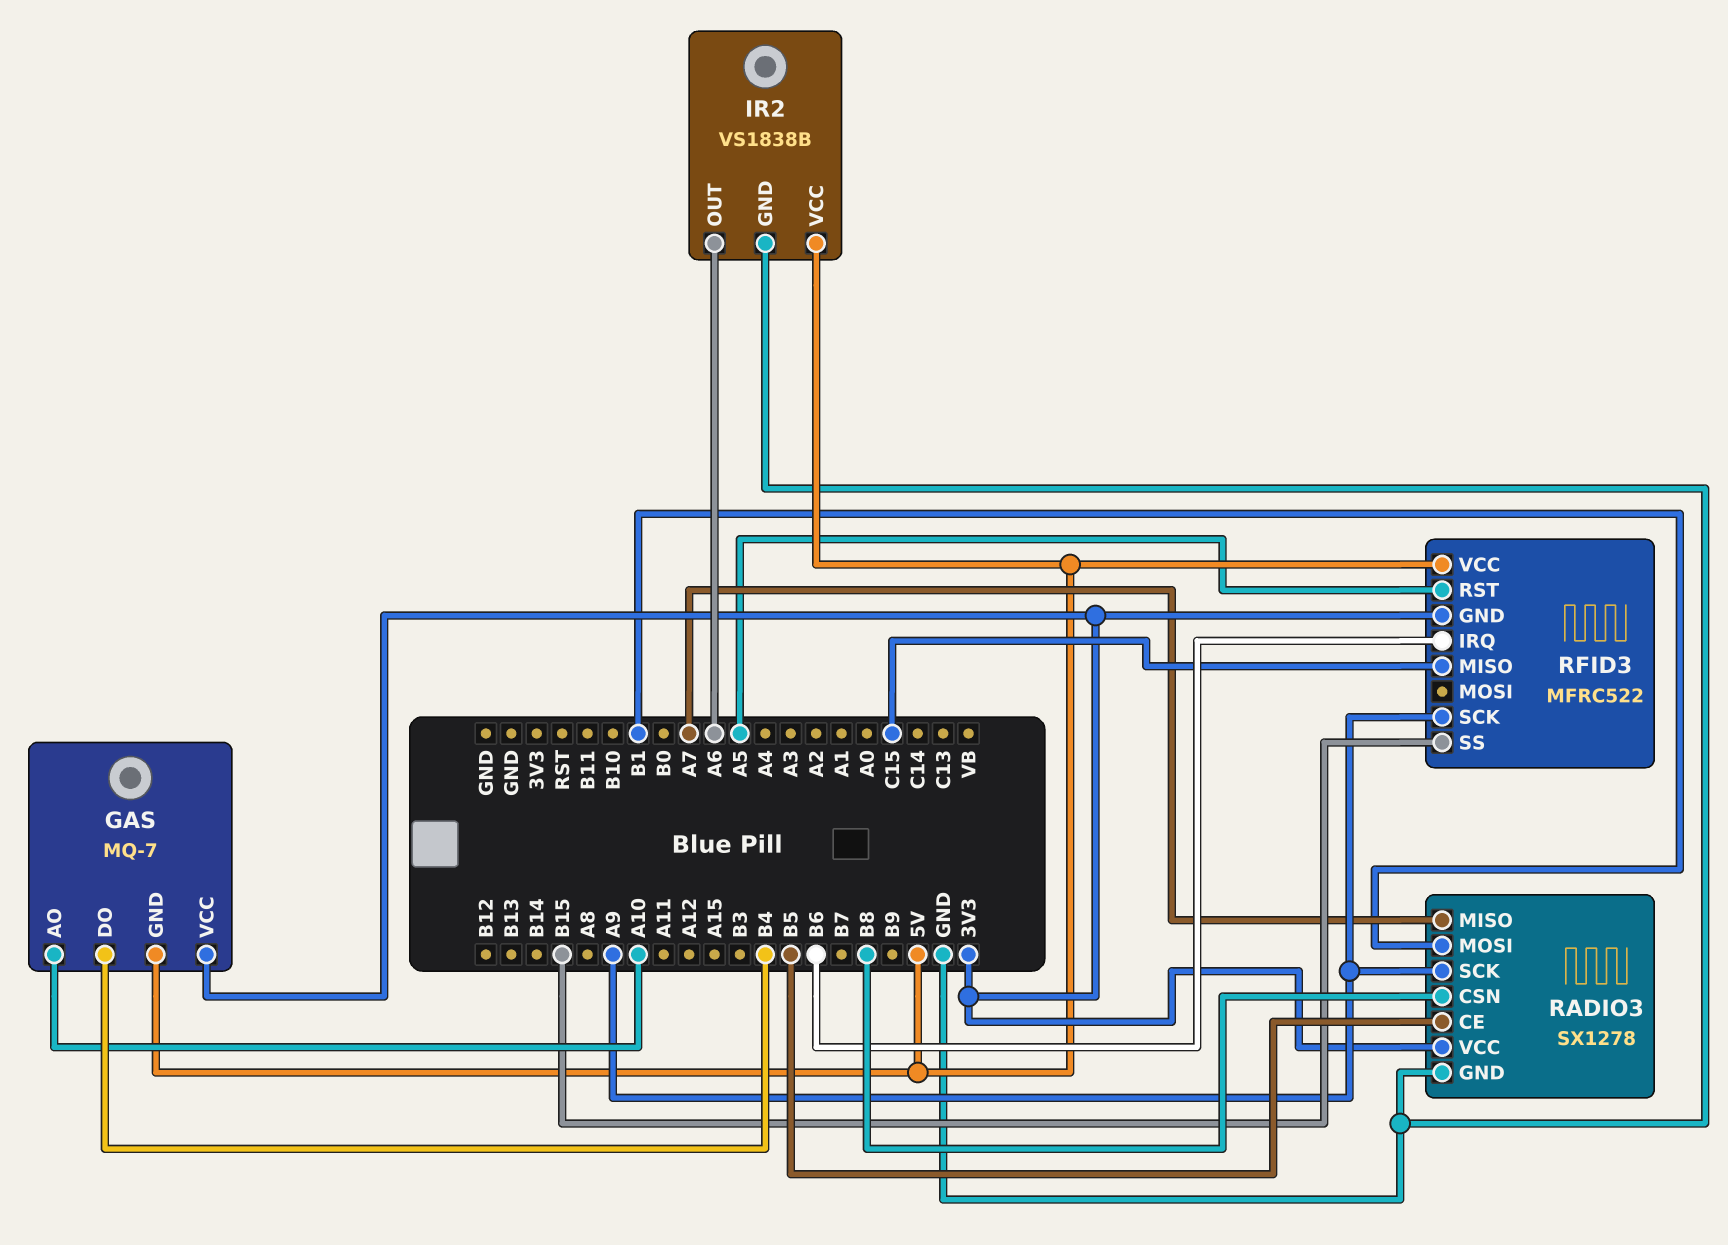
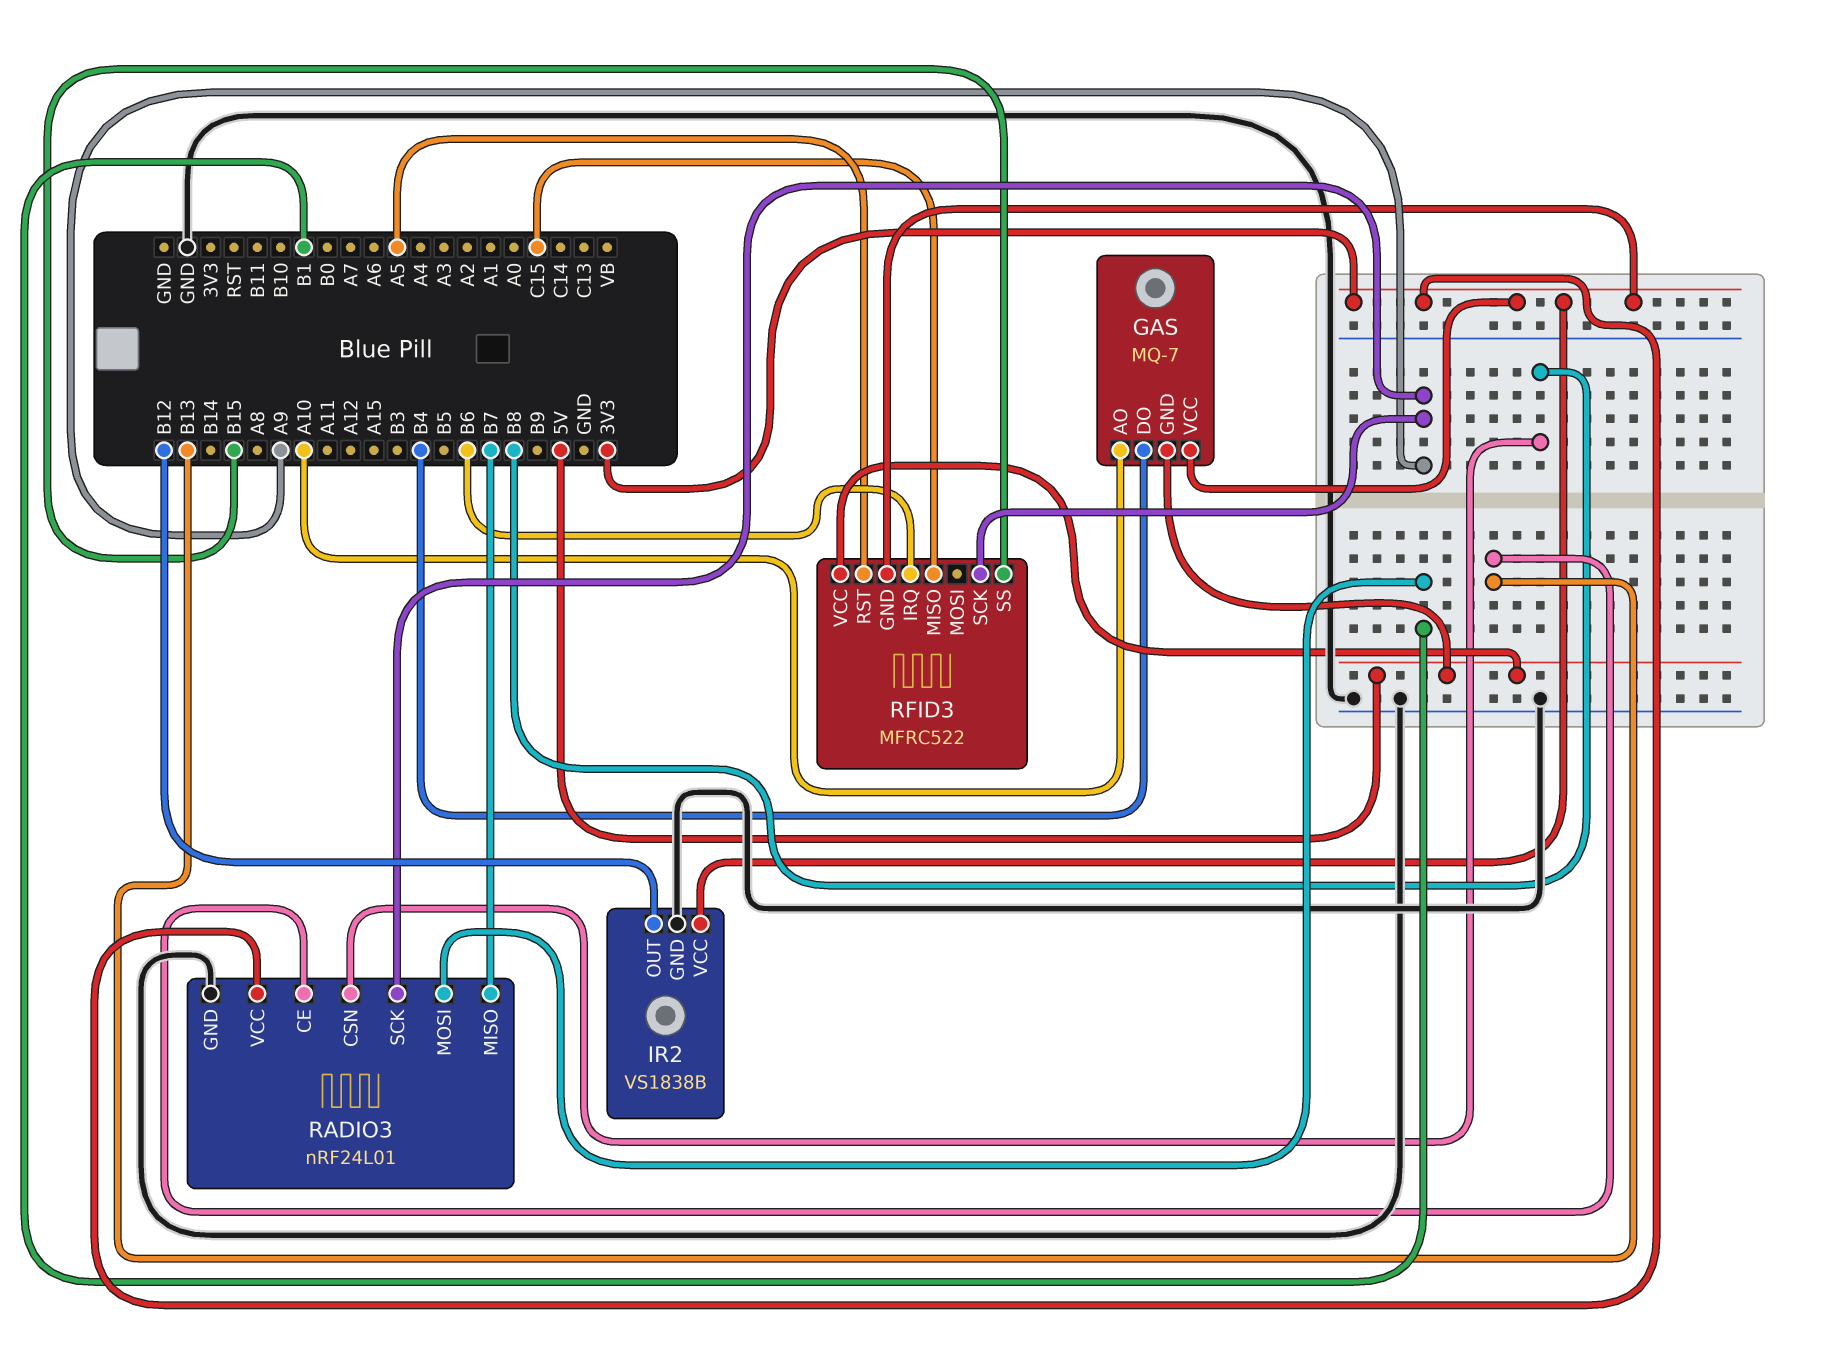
IR2 pin OUT: A6 -> B12
IR2 pin VCC: 5V -> 3V3
RADIO3: SX1278 -> nRF24L01
RADIO3 pin CE: B5 -> B13
RADIO3 pin MISO: A7 -> B7

